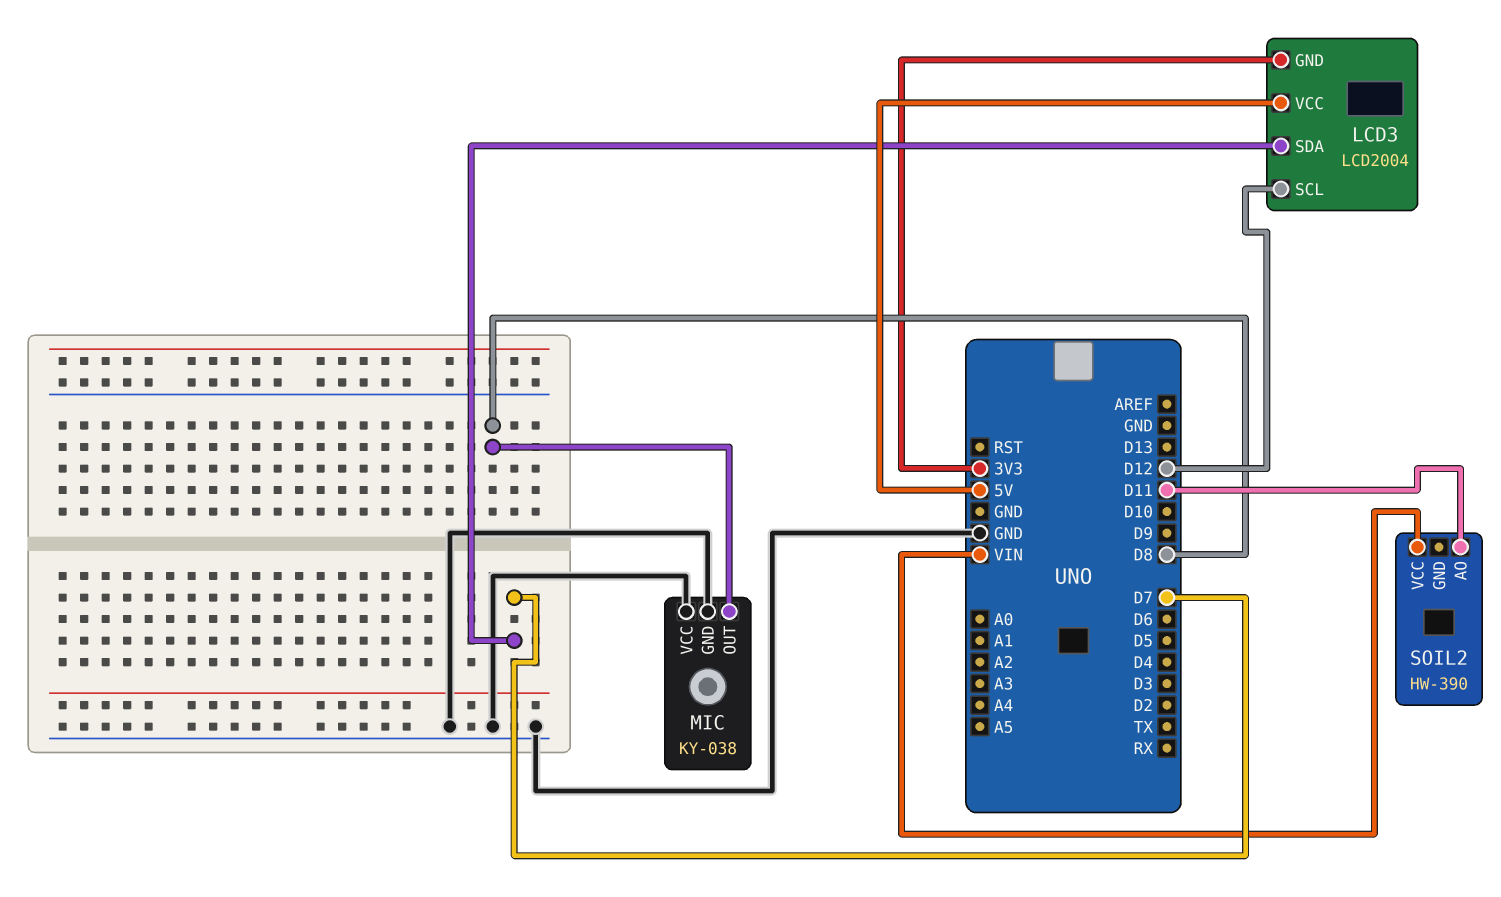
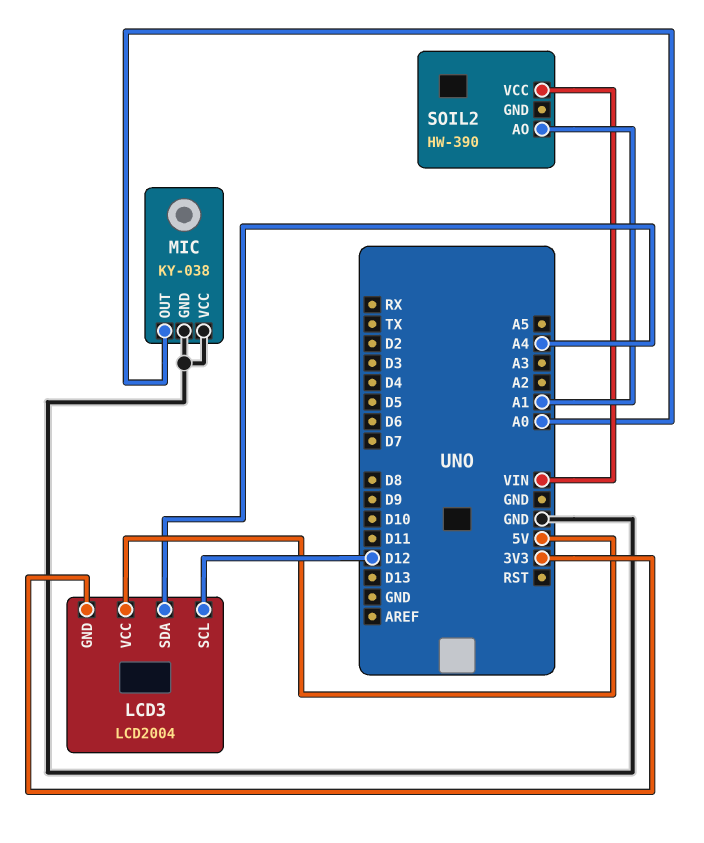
LCD3 pin SDA: D7 -> A4
MIC pin OUT: D8 -> A0
SOIL2 pin AO: D11 -> A1

